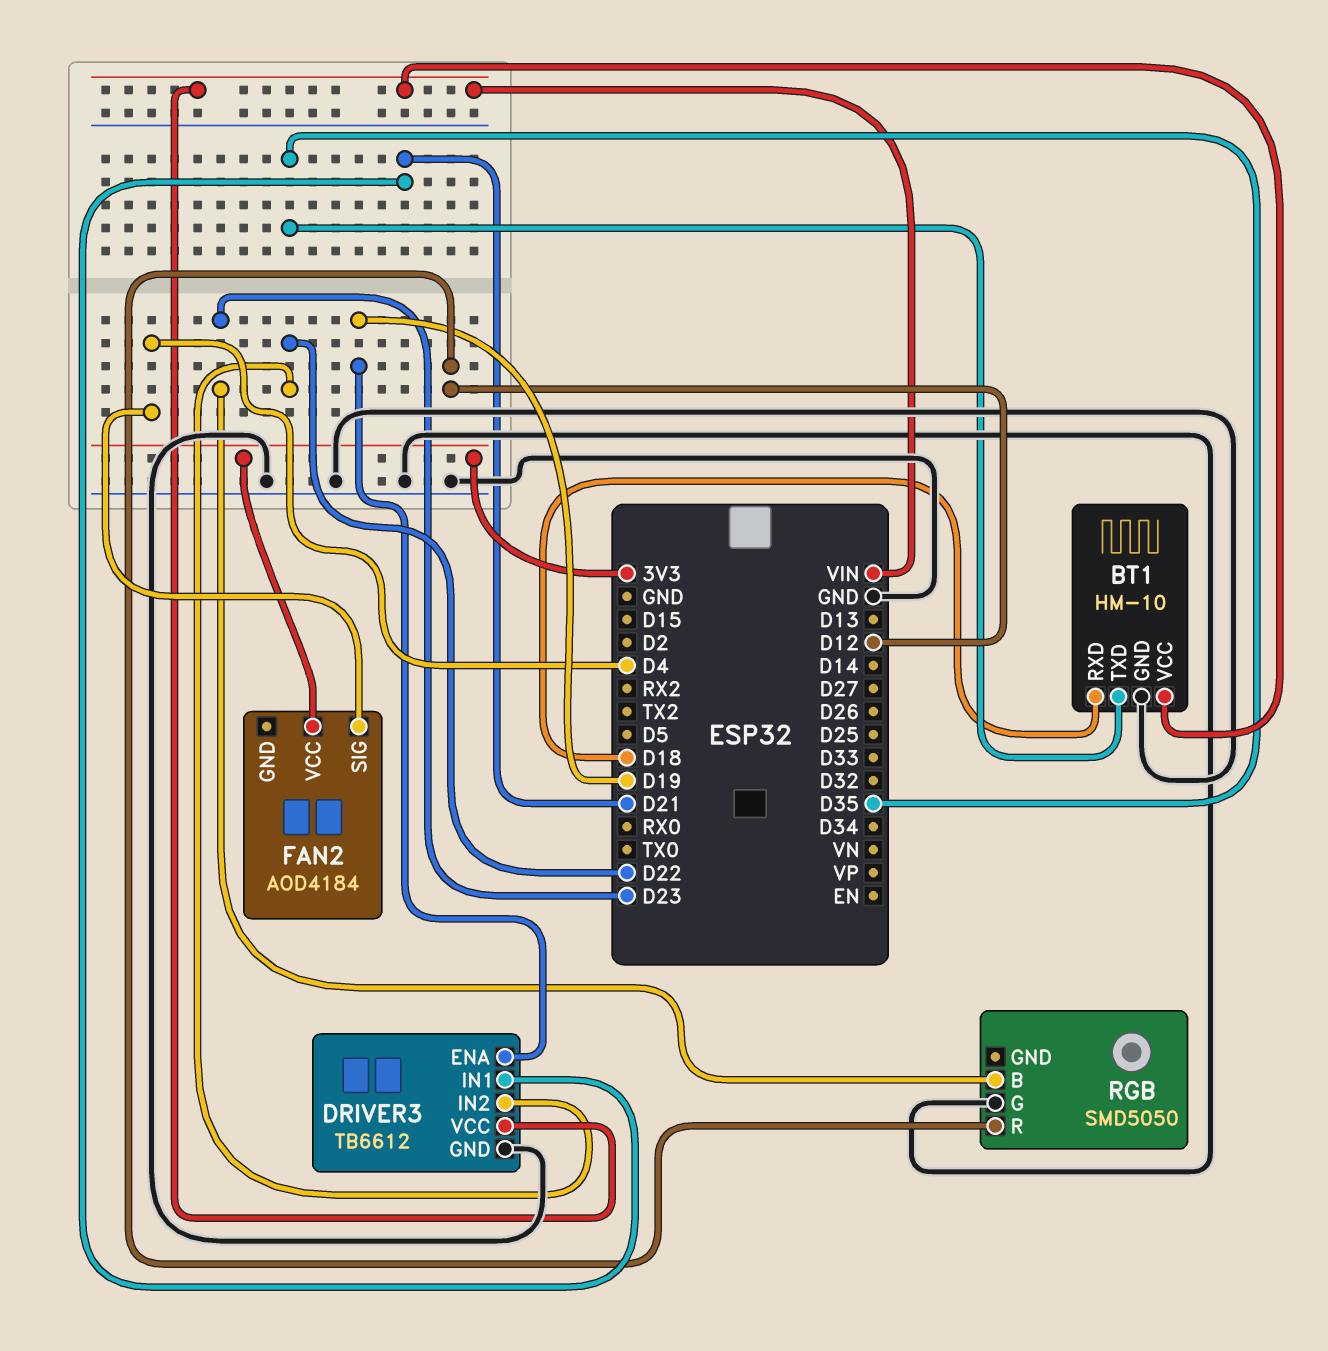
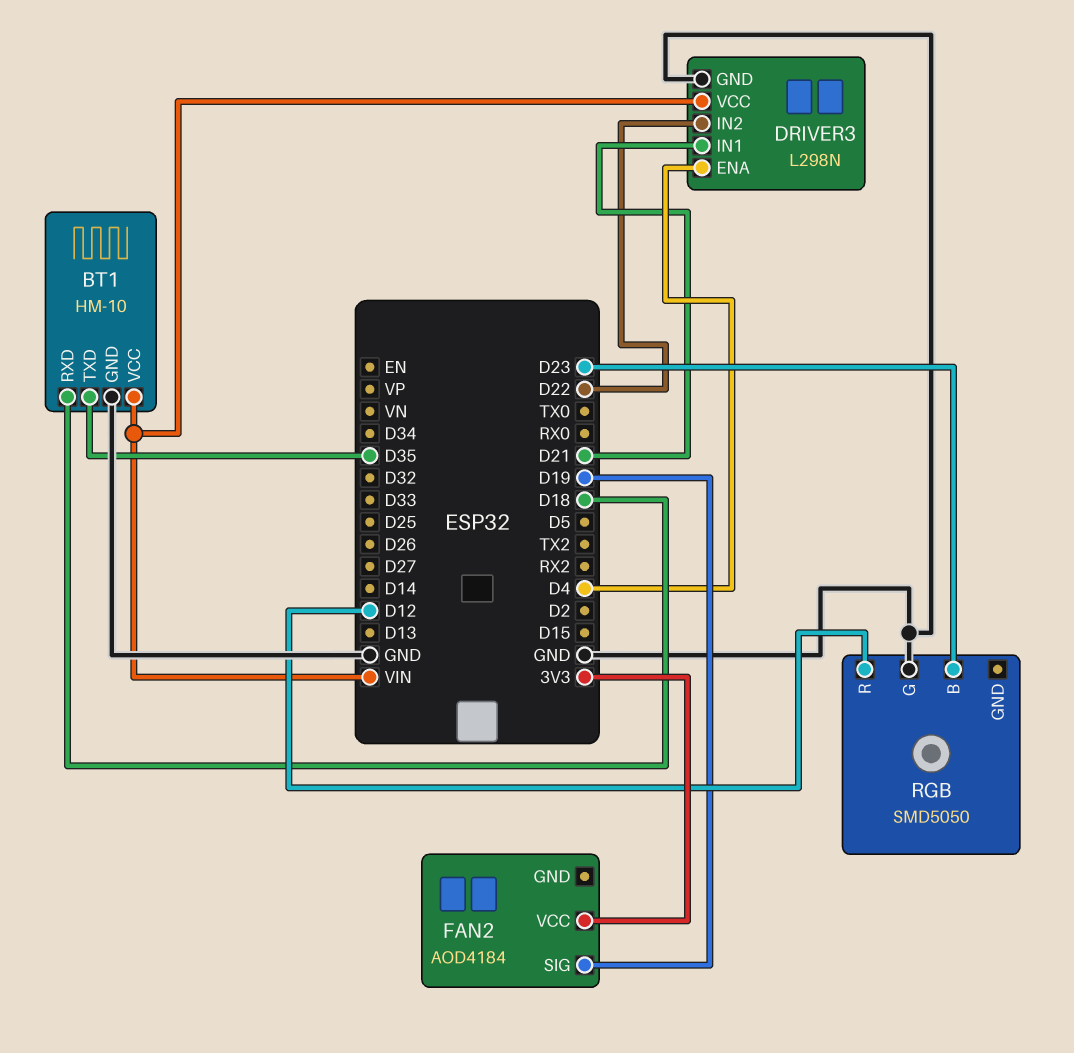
DRIVER3: TB6612 -> L298N
DRIVER3 pin ENA: D19 -> D4
FAN2 pin SIG: D4 -> D19

